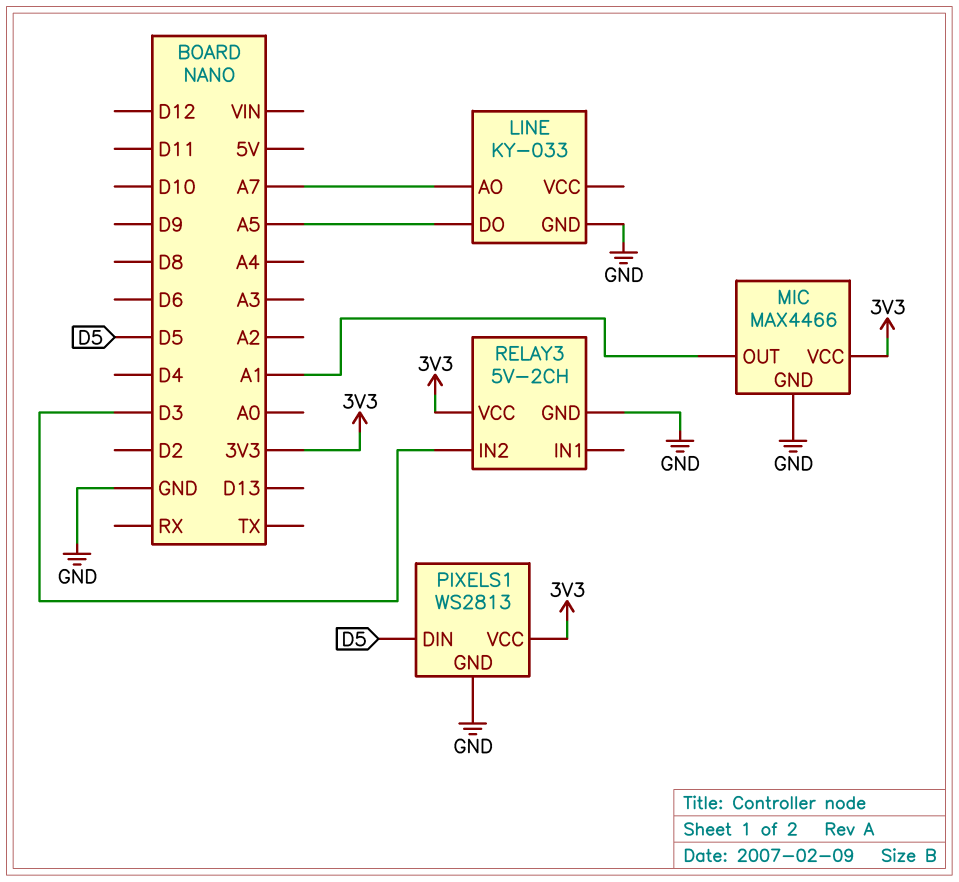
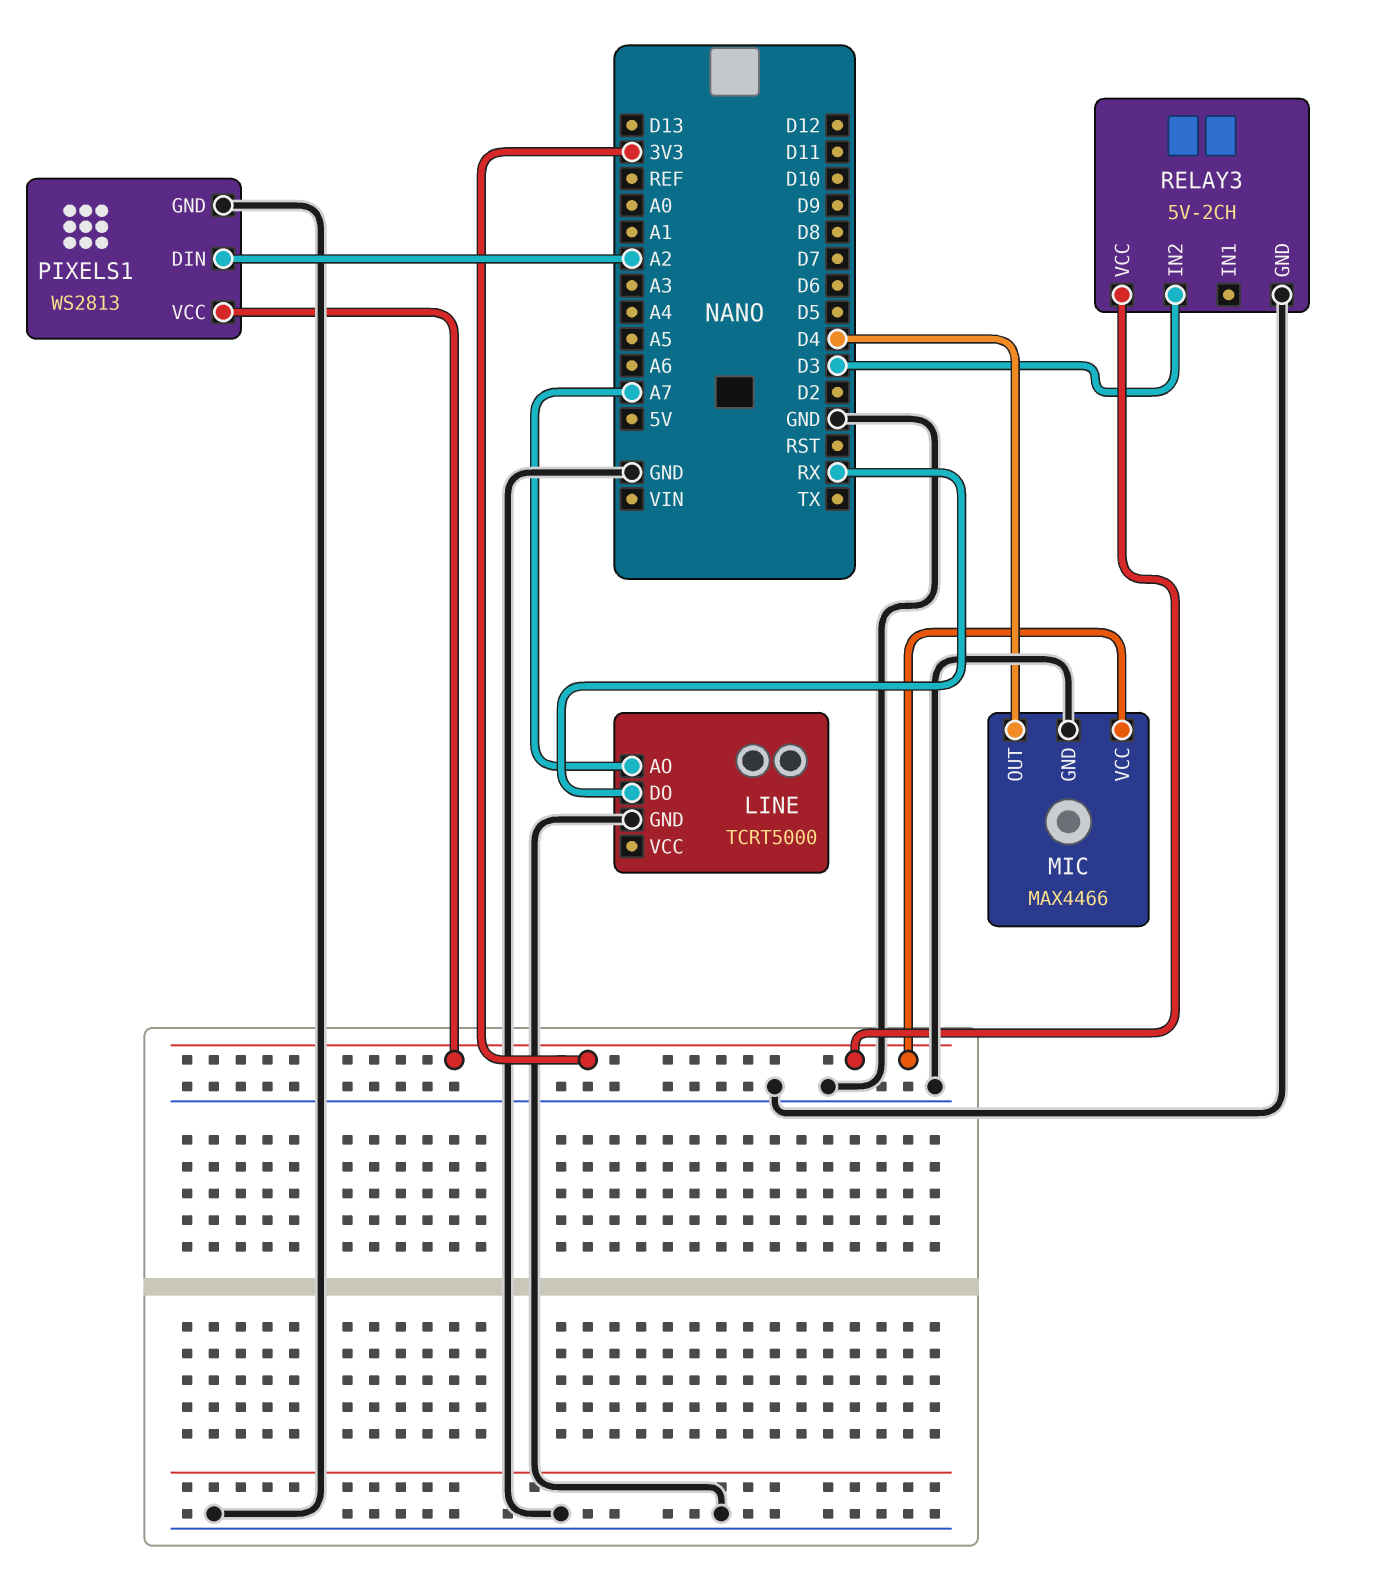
LINE: KY-033 -> TCRT5000
LINE pin DO: A5 -> RX
MIC pin OUT: A1 -> D4
PIXELS1 pin DIN: D5 -> A2

